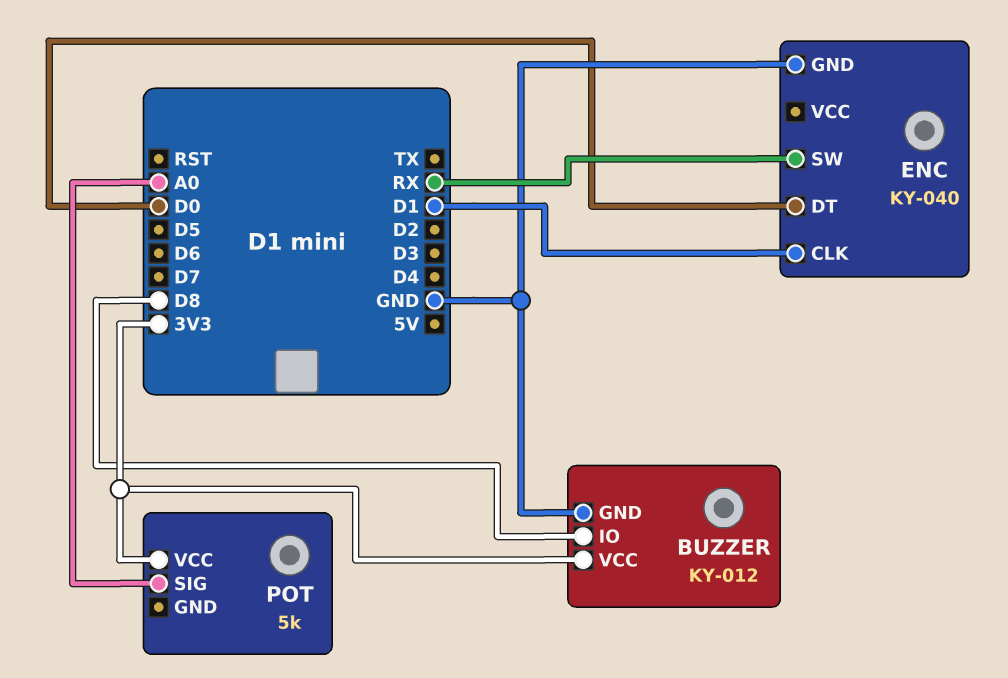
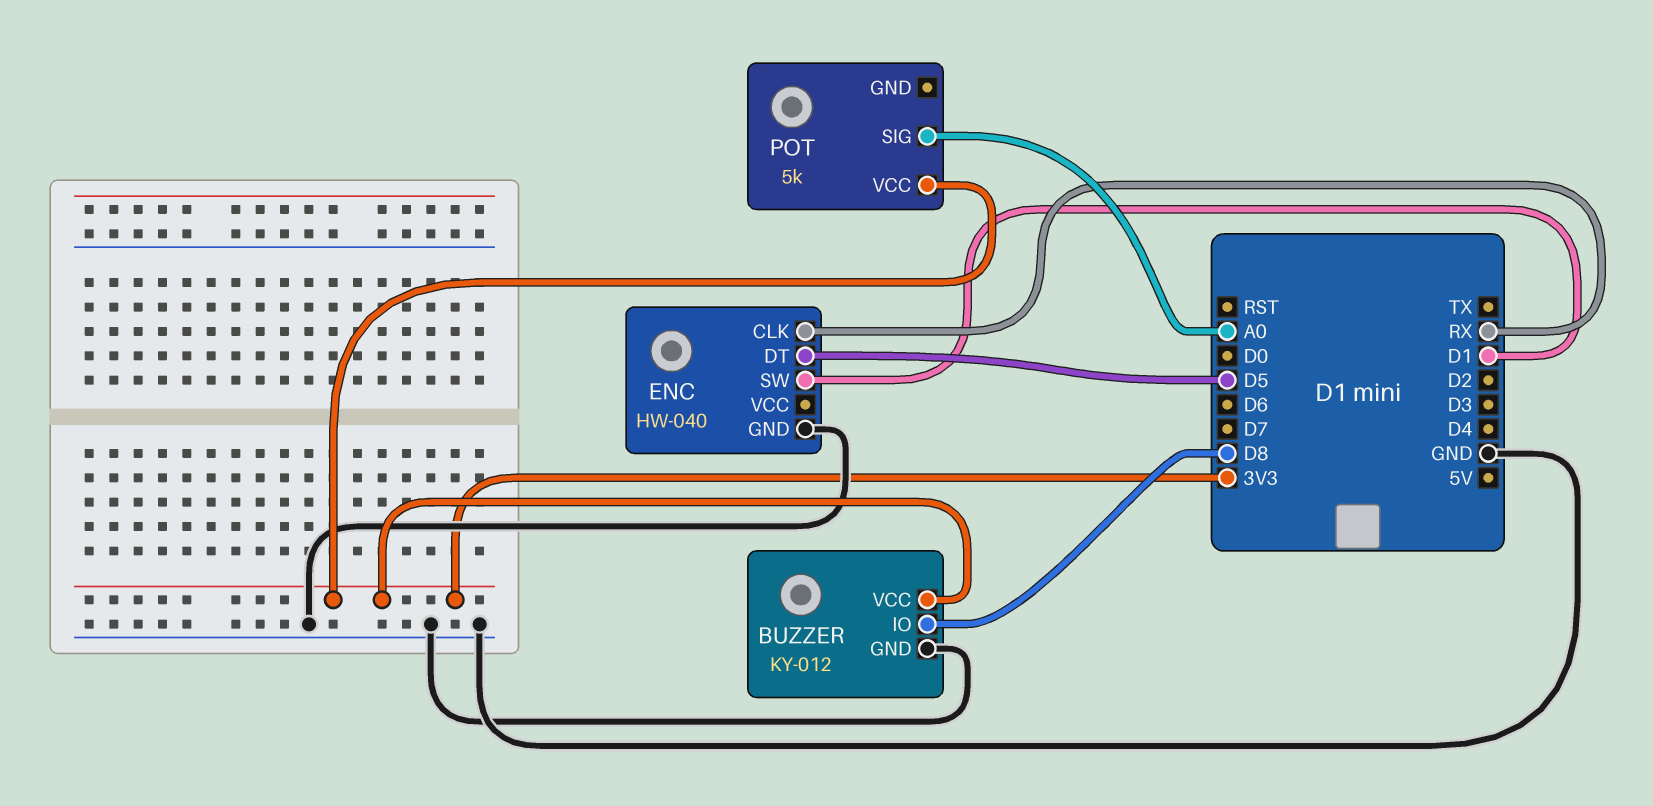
ENC: KY-040 -> HW-040
ENC pin CLK: D1 -> RX
ENC pin DT: D0 -> D5
ENC pin SW: RX -> D1

